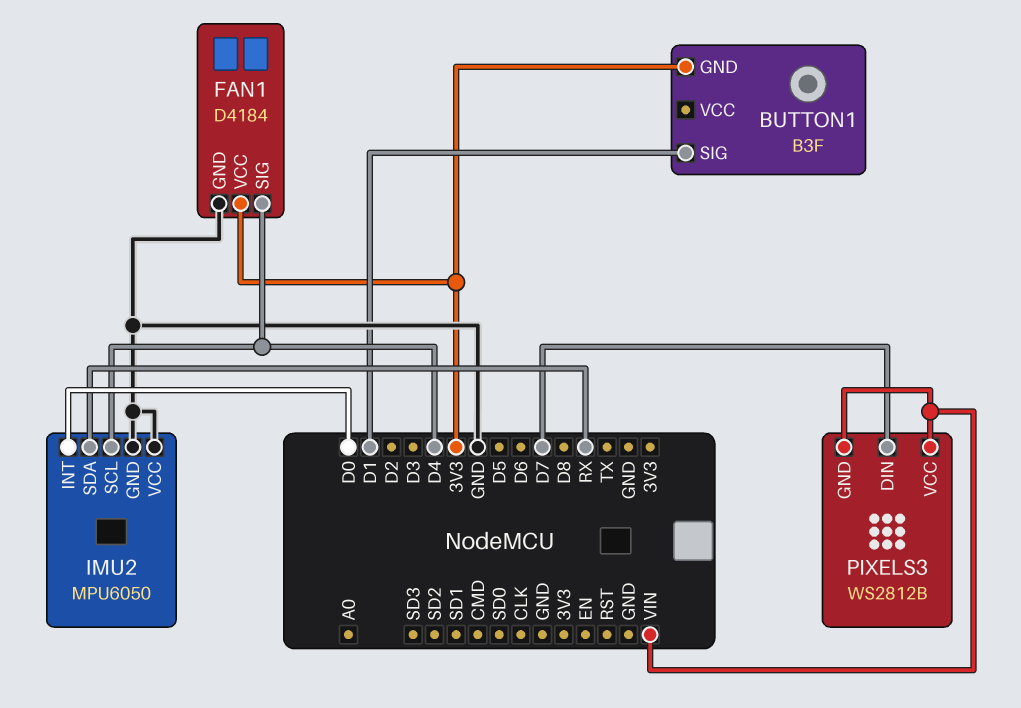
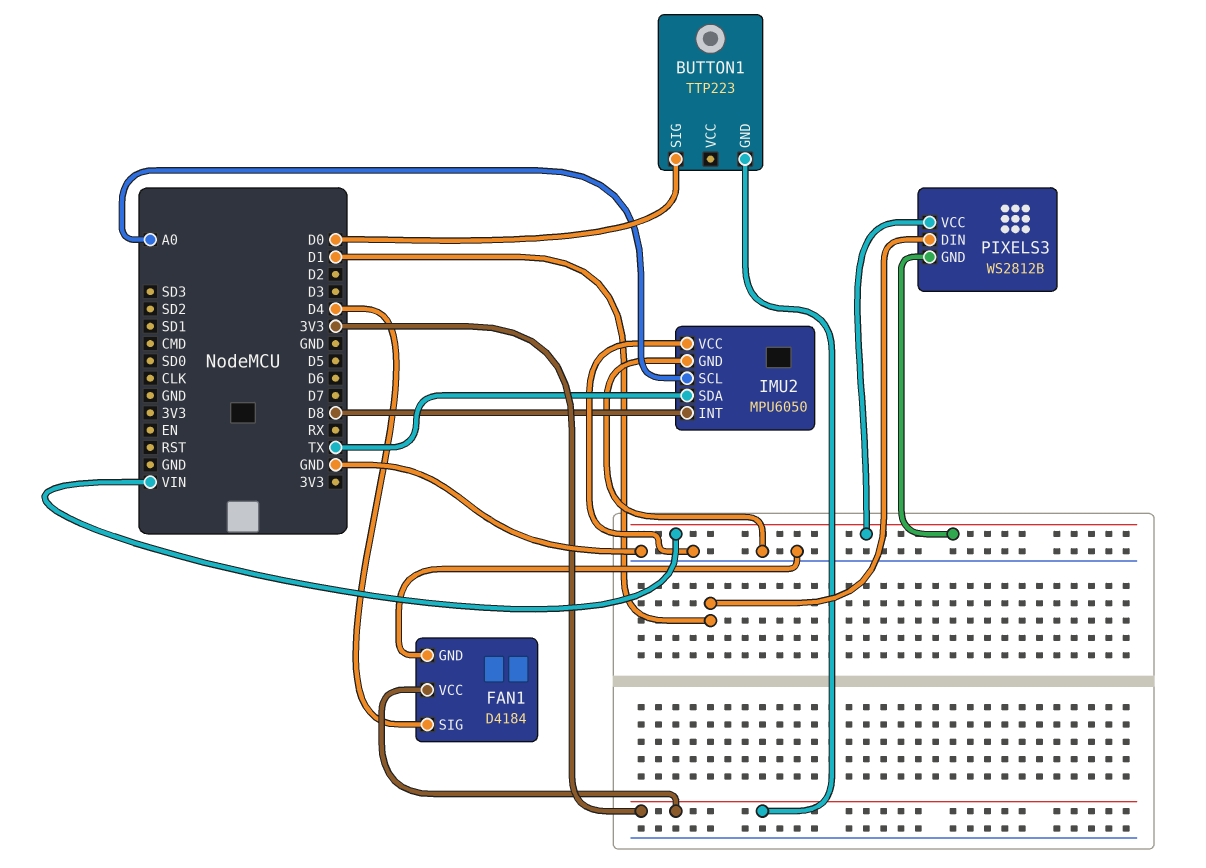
BUTTON1: B3F -> TTP223
BUTTON1 pin SIG: D1 -> D0
IMU2 pin INT: D0 -> D8
IMU2 pin SCL: D4 -> A0
IMU2 pin SDA: RX -> TX
PIXELS3 pin DIN: D7 -> D1

